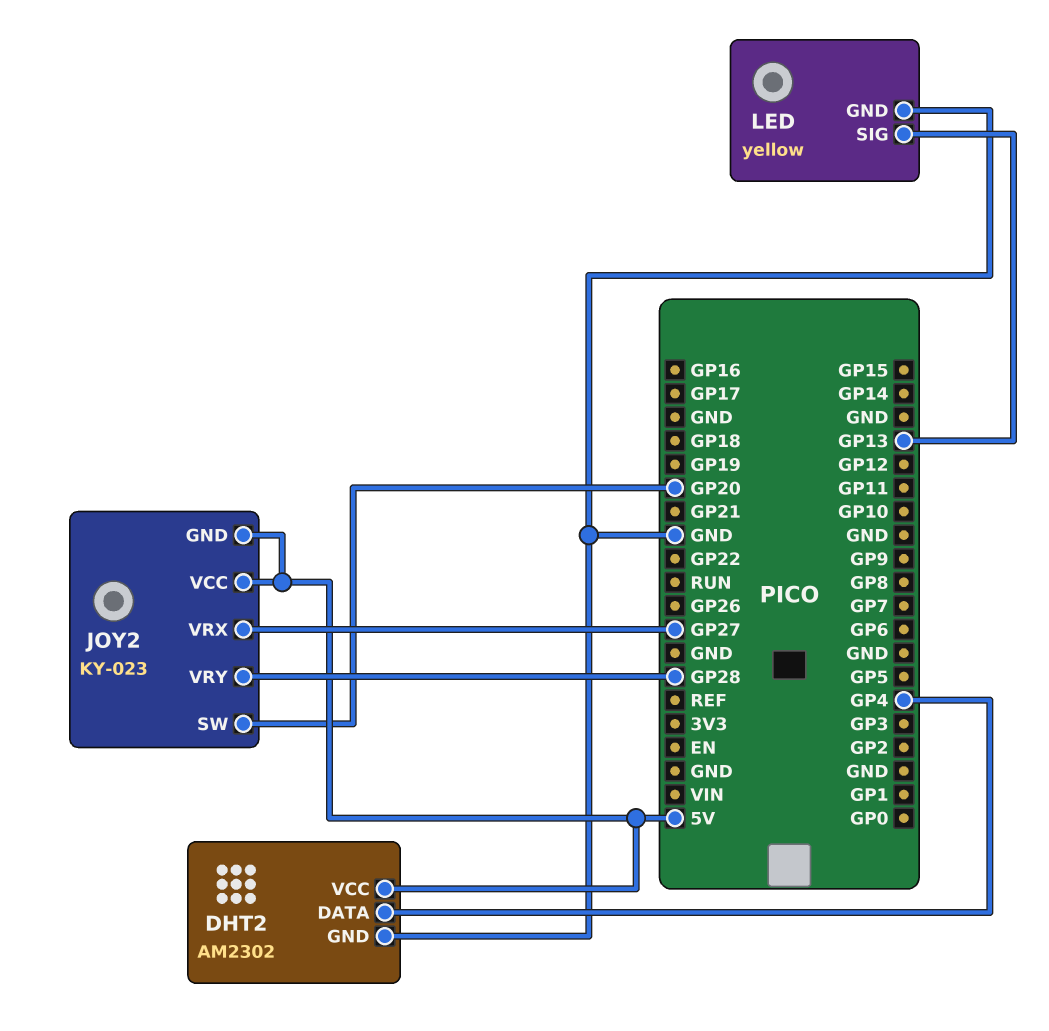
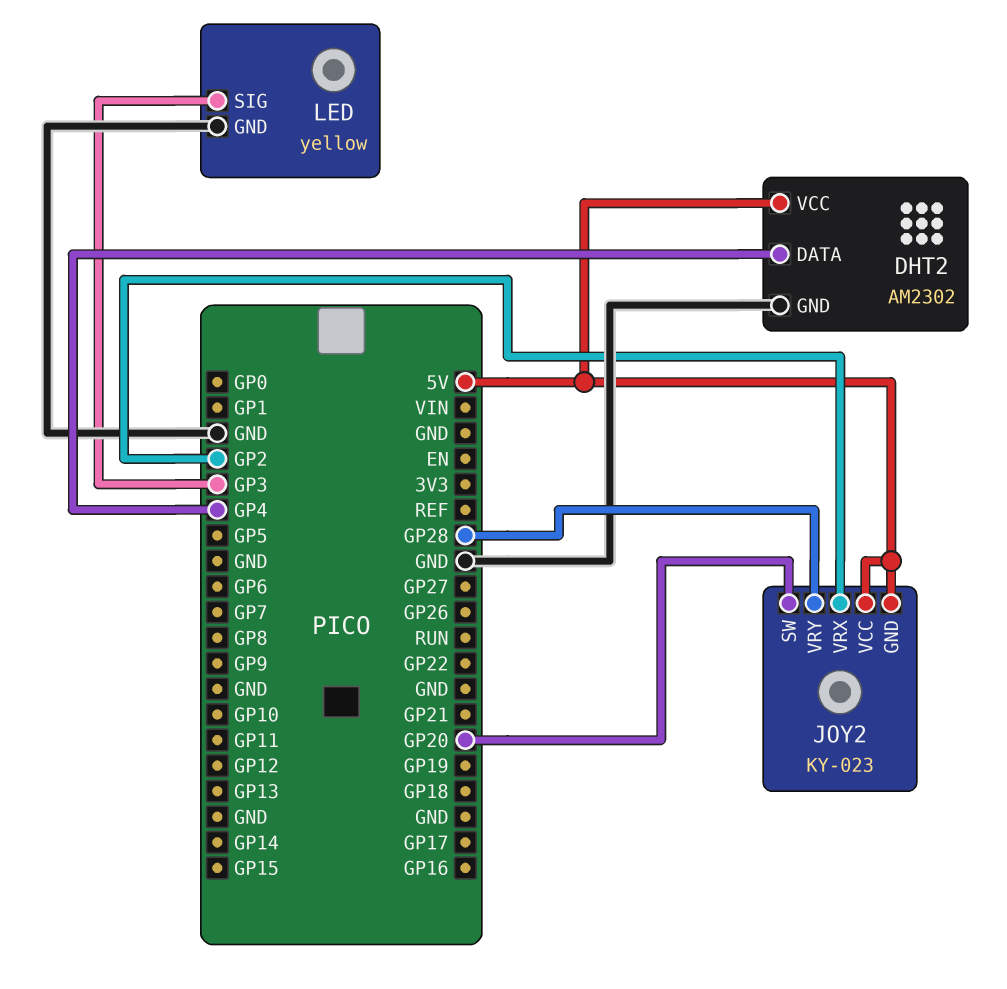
JOY2 pin VRX: GP27 -> GP2
LED pin SIG: GP13 -> GP3

